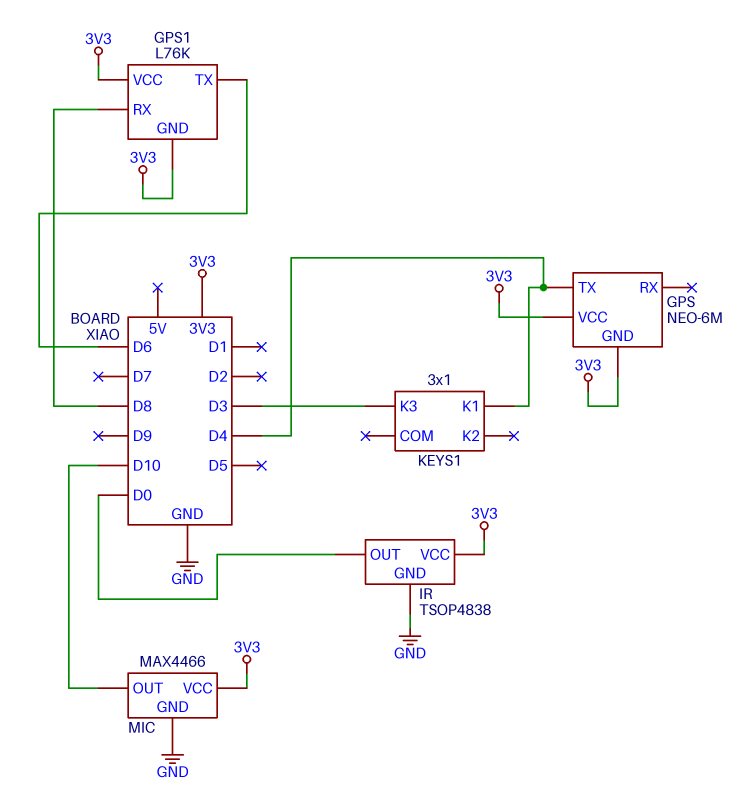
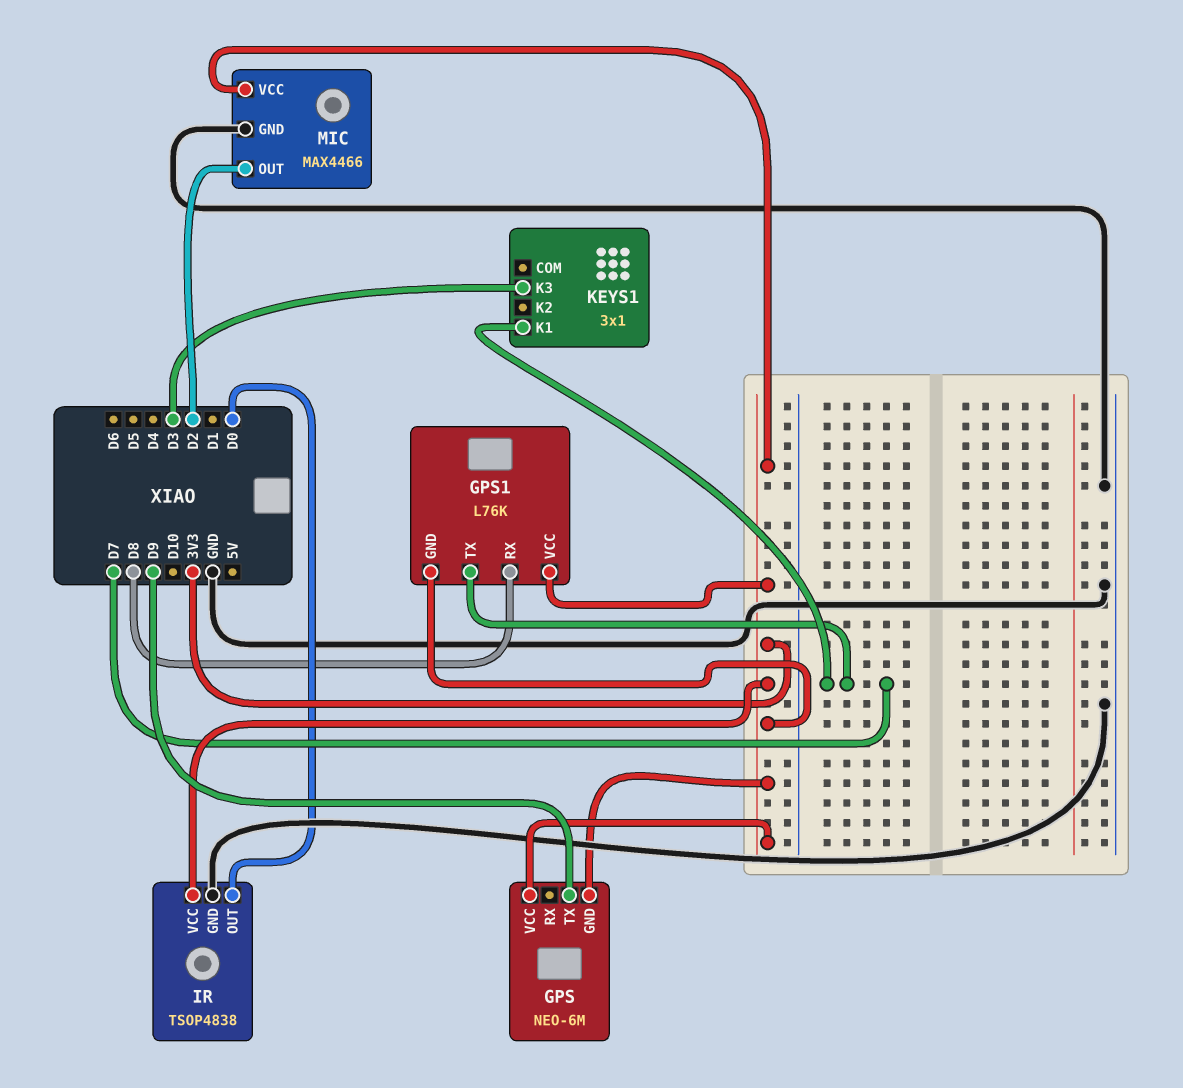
GPS pin TX: D4 -> D9
GPS1 pin TX: D6 -> D7
KEYS1 pin K1: D4 -> D7
MIC pin OUT: D10 -> D2

